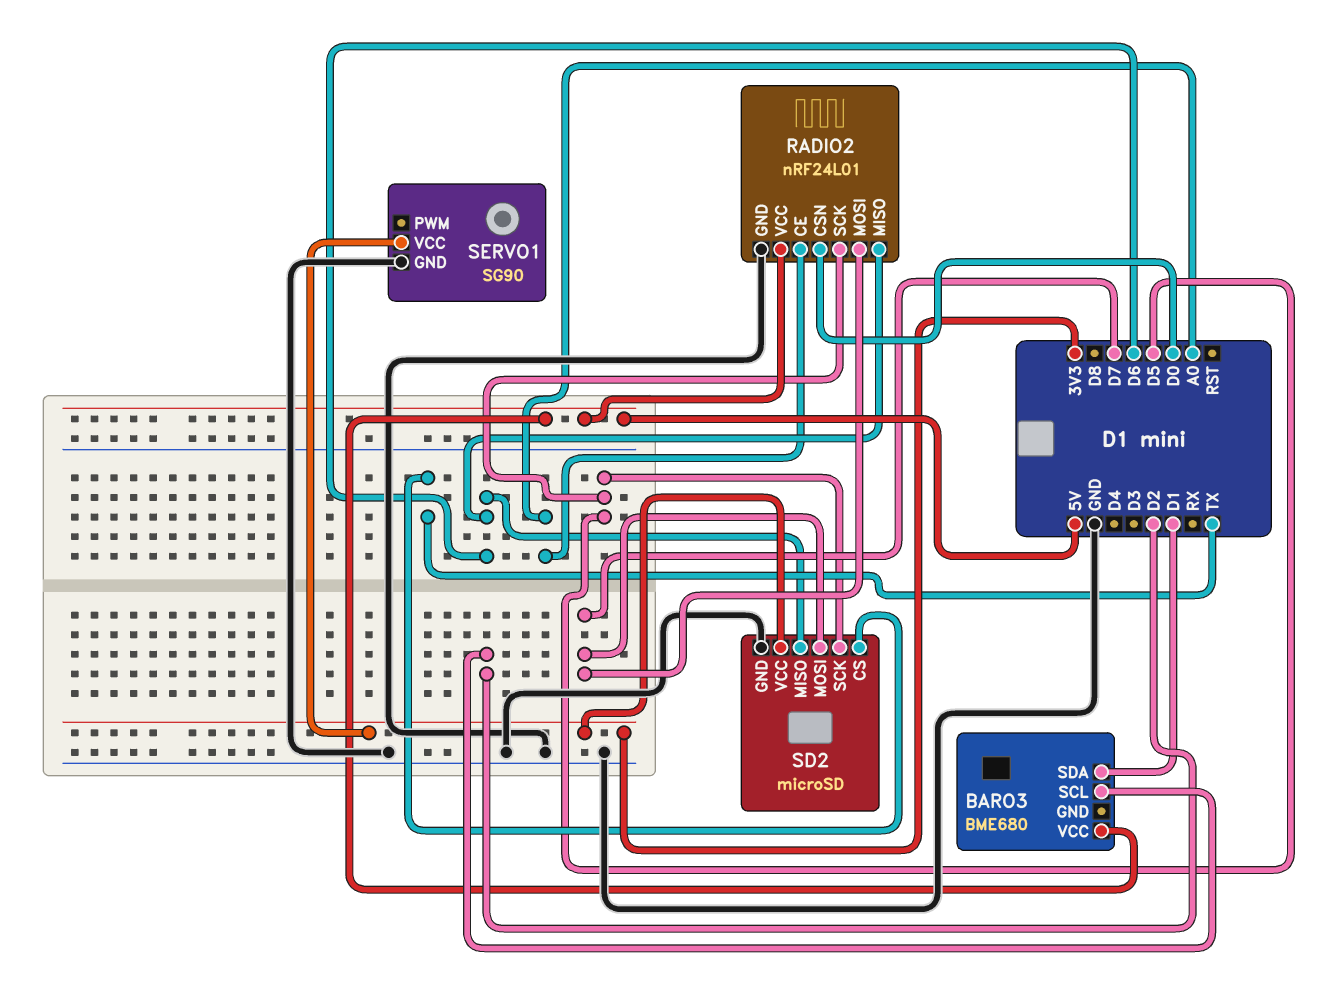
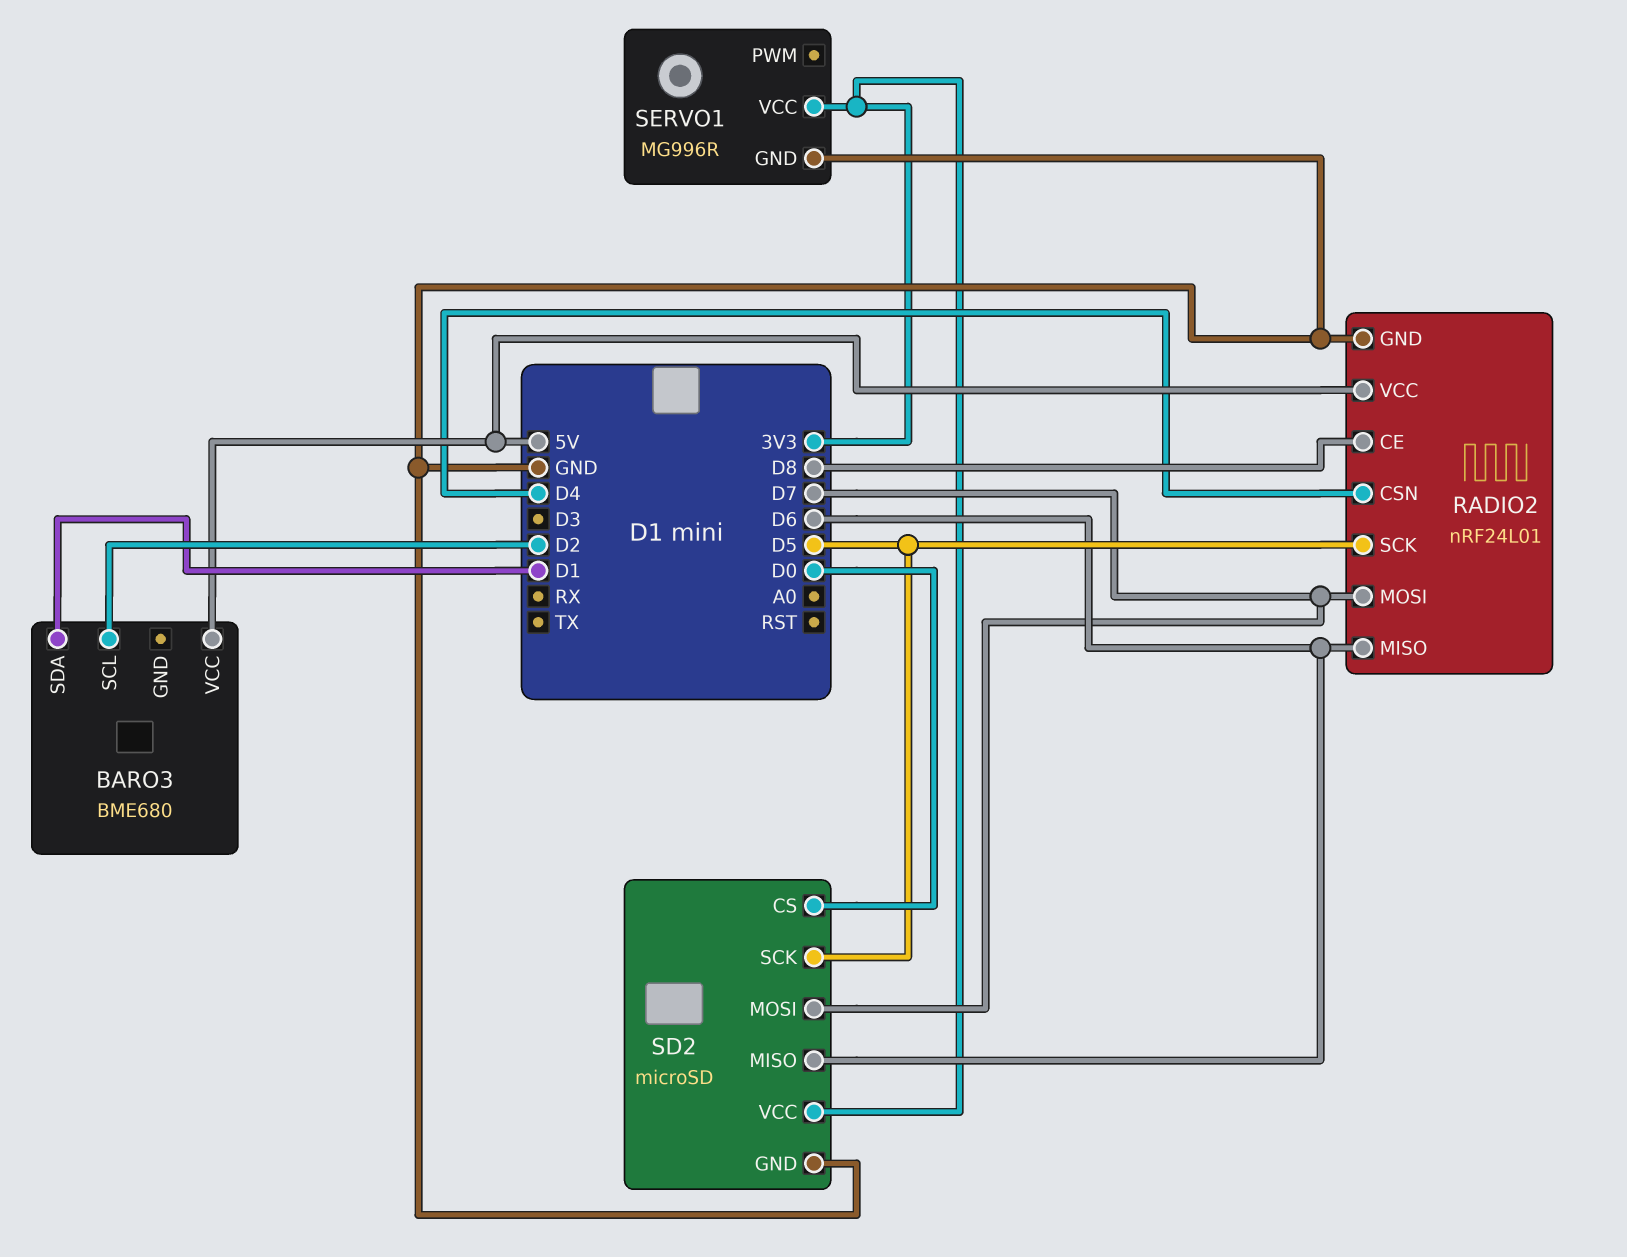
RADIO2 pin CE: A0 -> D8
RADIO2 pin CSN: D0 -> D4
SD2 pin CS: TX -> D0
SERVO1: SG90 -> MG996R

